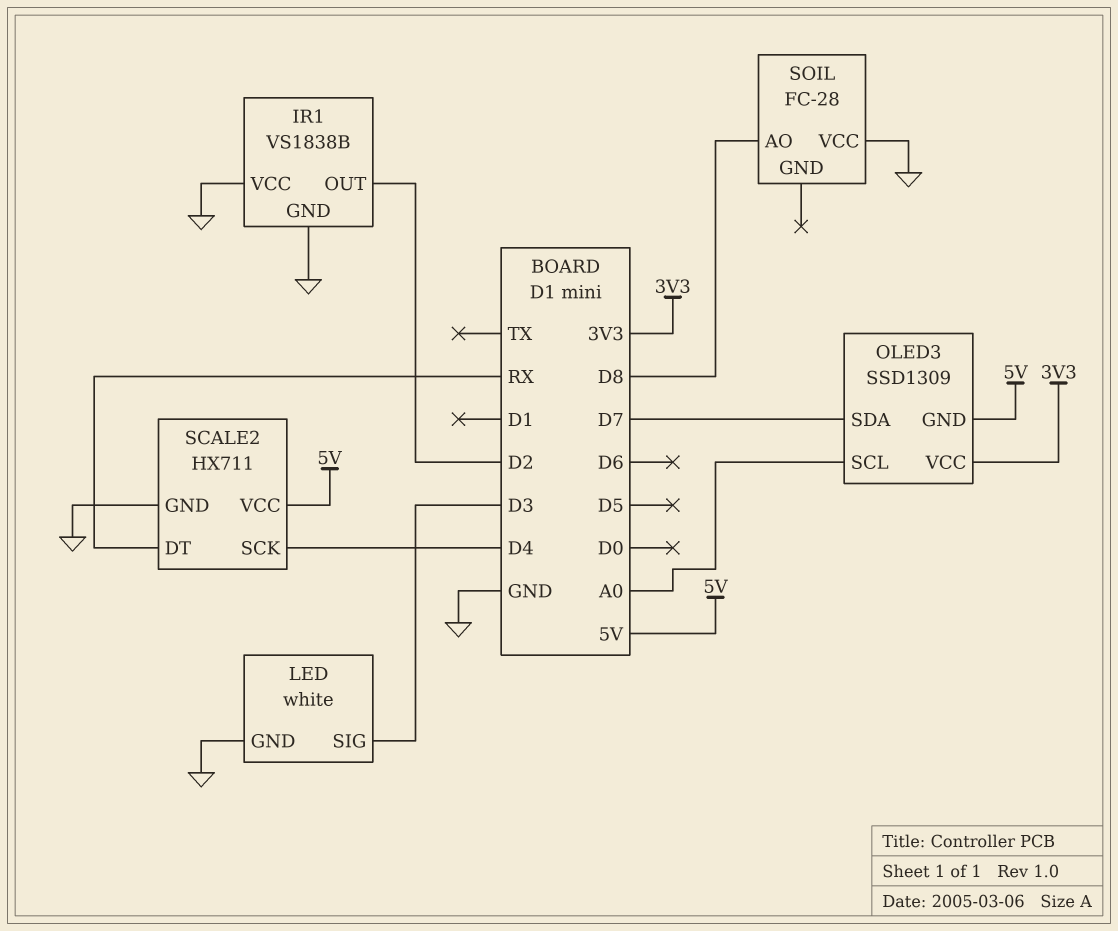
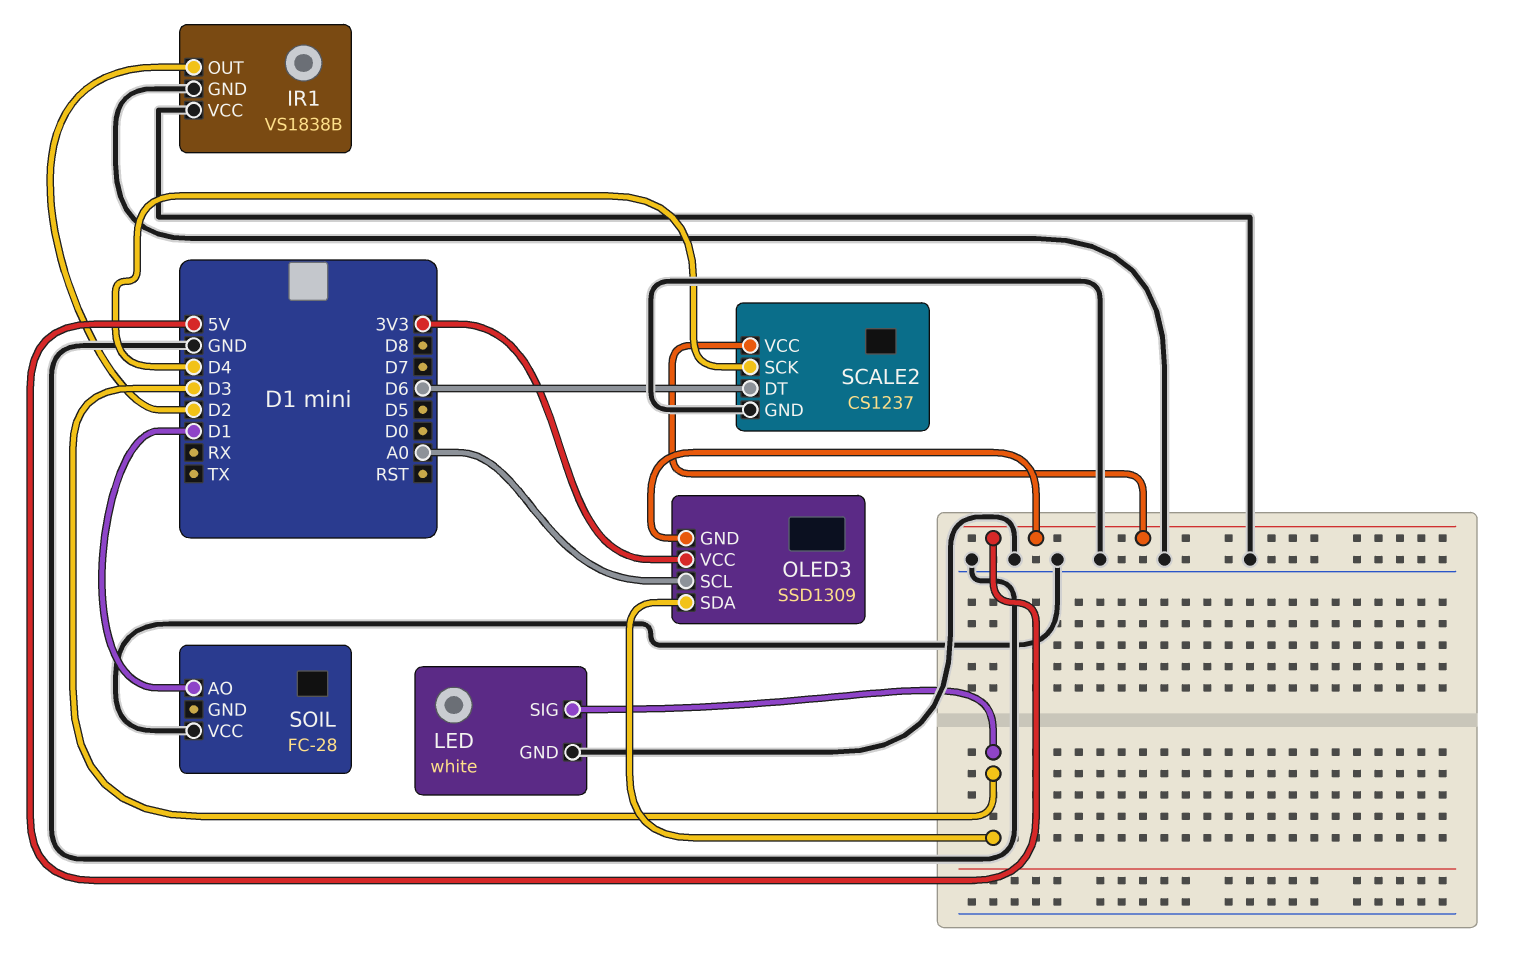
OLED3 pin SDA: D7 -> D3
SCALE2: HX711 -> CS1237
SCALE2 pin DT: RX -> D6
SOIL pin AO: D8 -> D1

